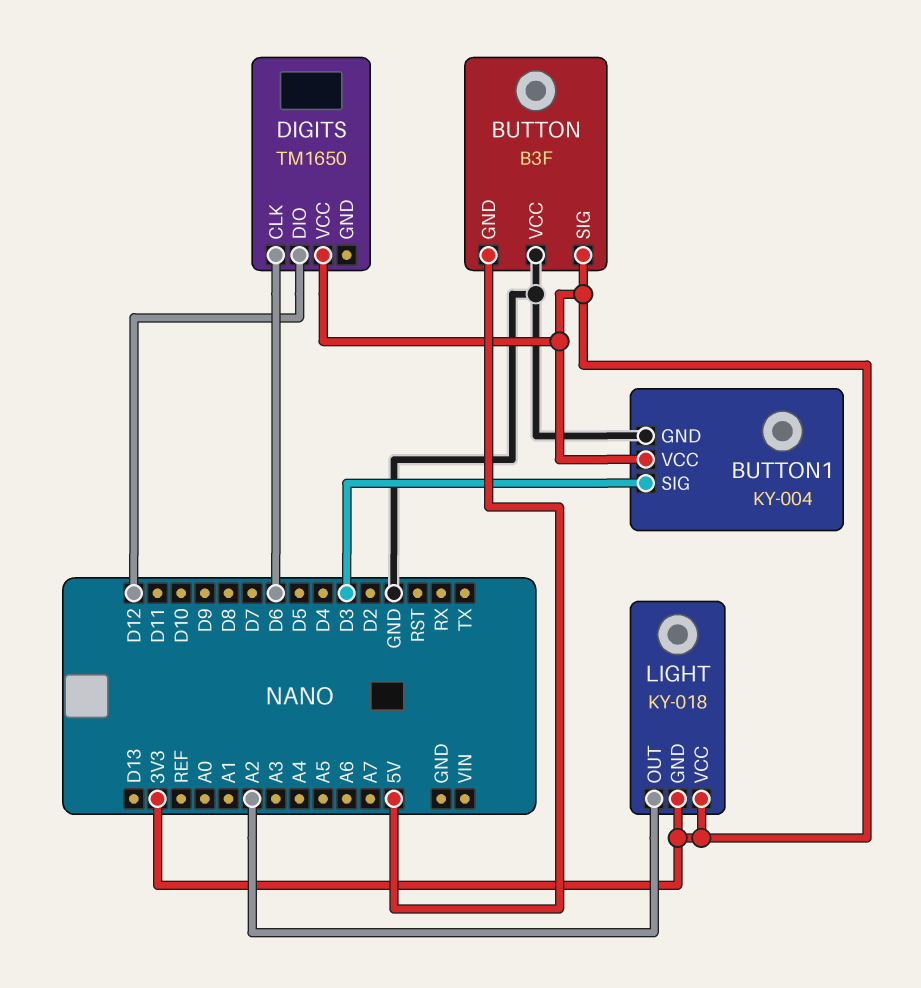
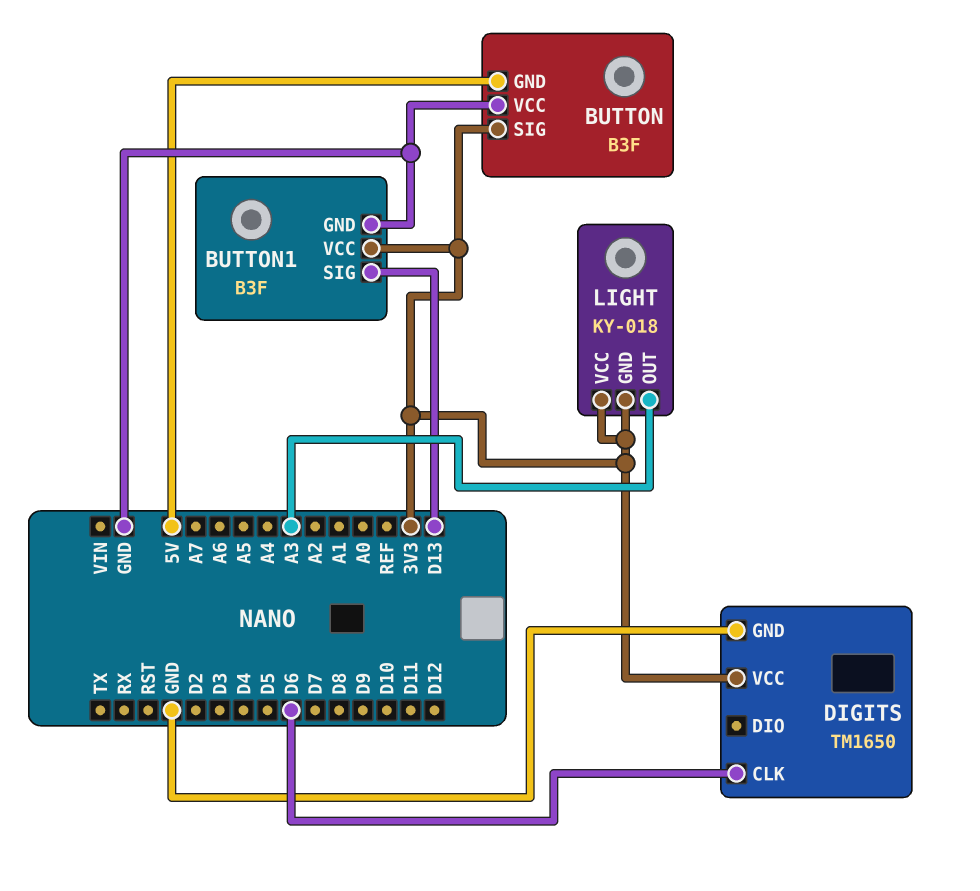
BUTTON1: KY-004 -> B3F
BUTTON1 pin SIG: D3 -> D13
DIGITS pin DIO: D12 -> none
DIGITS pin GND: none -> GND
LIGHT pin OUT: A2 -> A3

